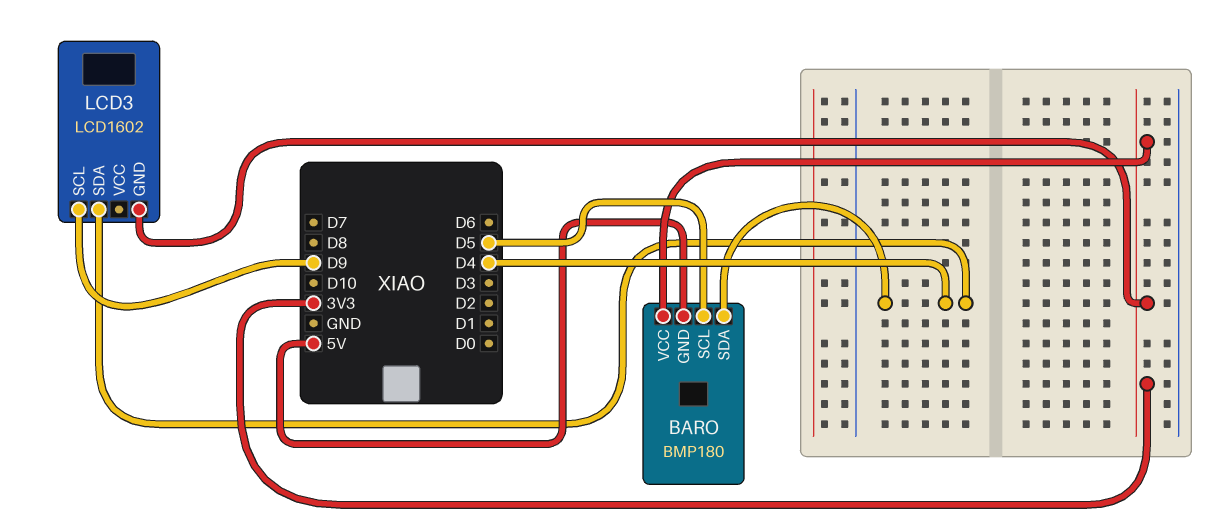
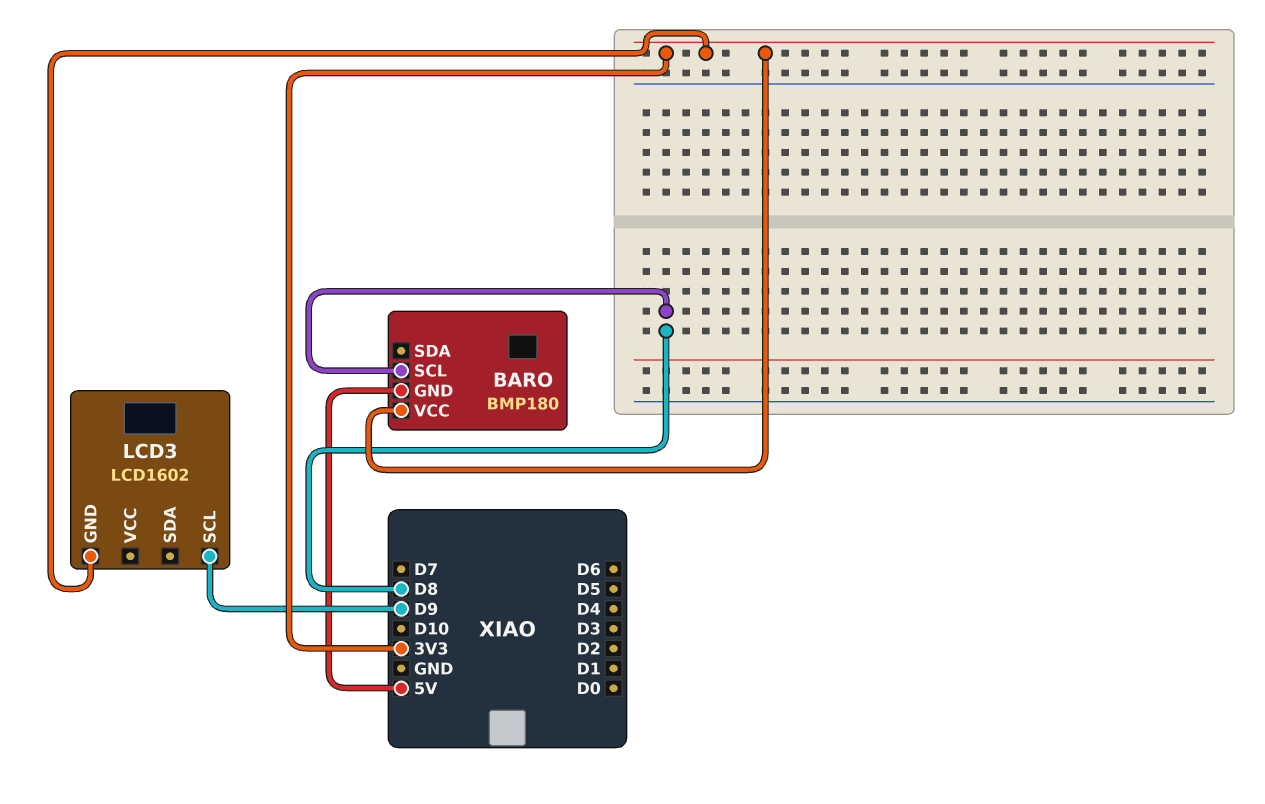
BARO pin SCL: D5 -> D8
BARO pin SDA: D4 -> none
LCD3 pin SDA: D4 -> none

